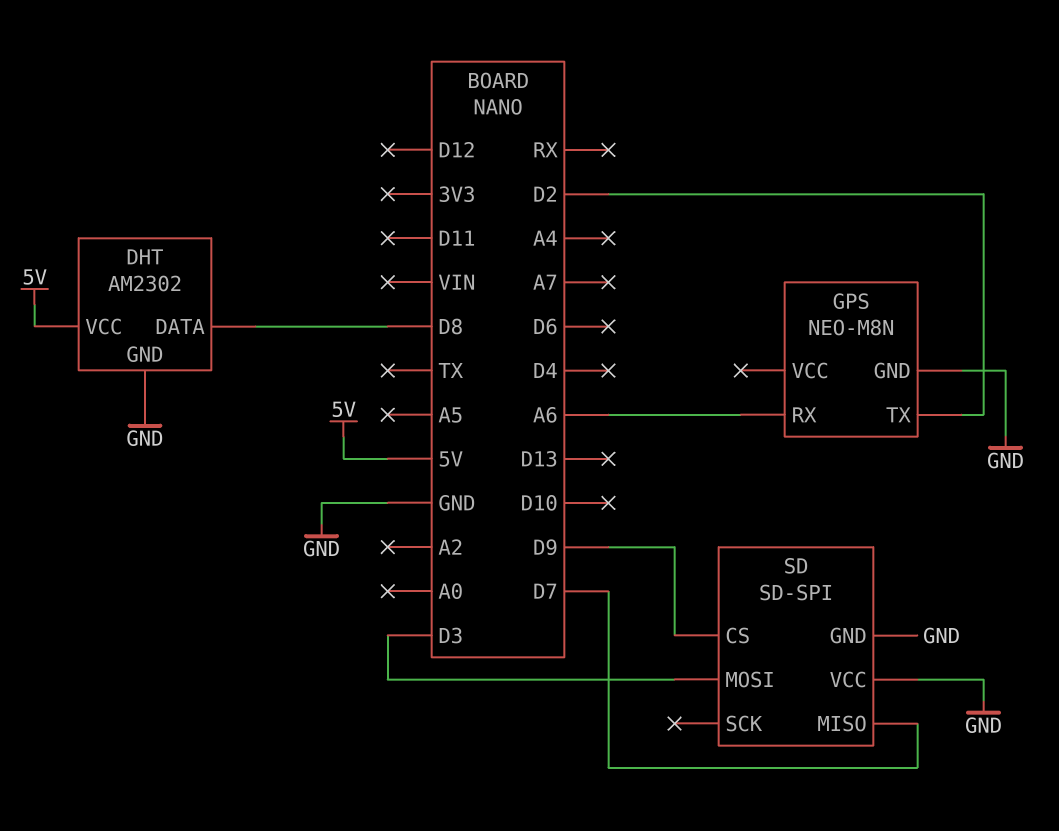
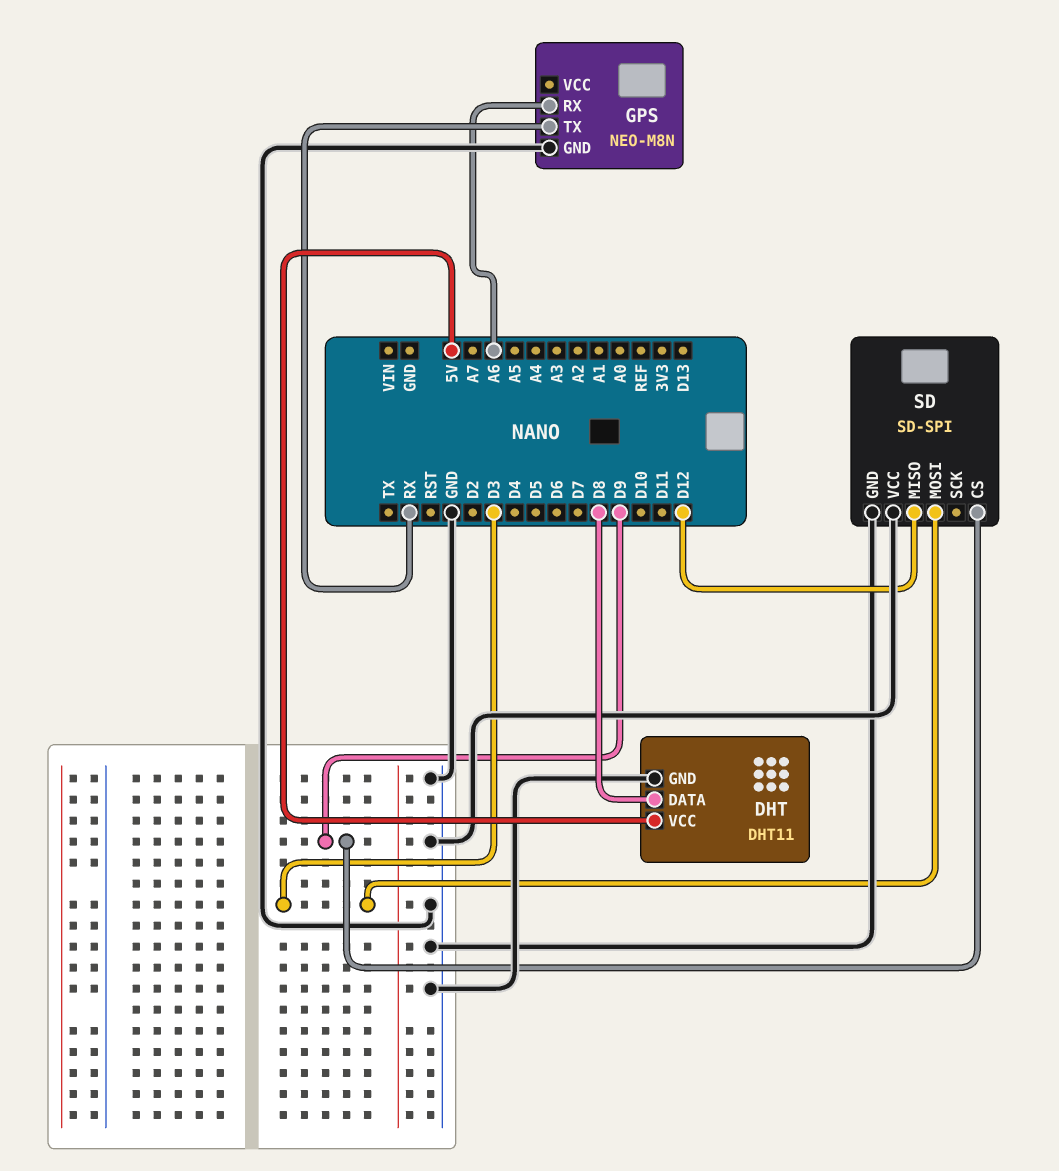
DHT: AM2302 -> DHT11
GPS pin TX: D2 -> RX
SD pin MISO: D7 -> D12

